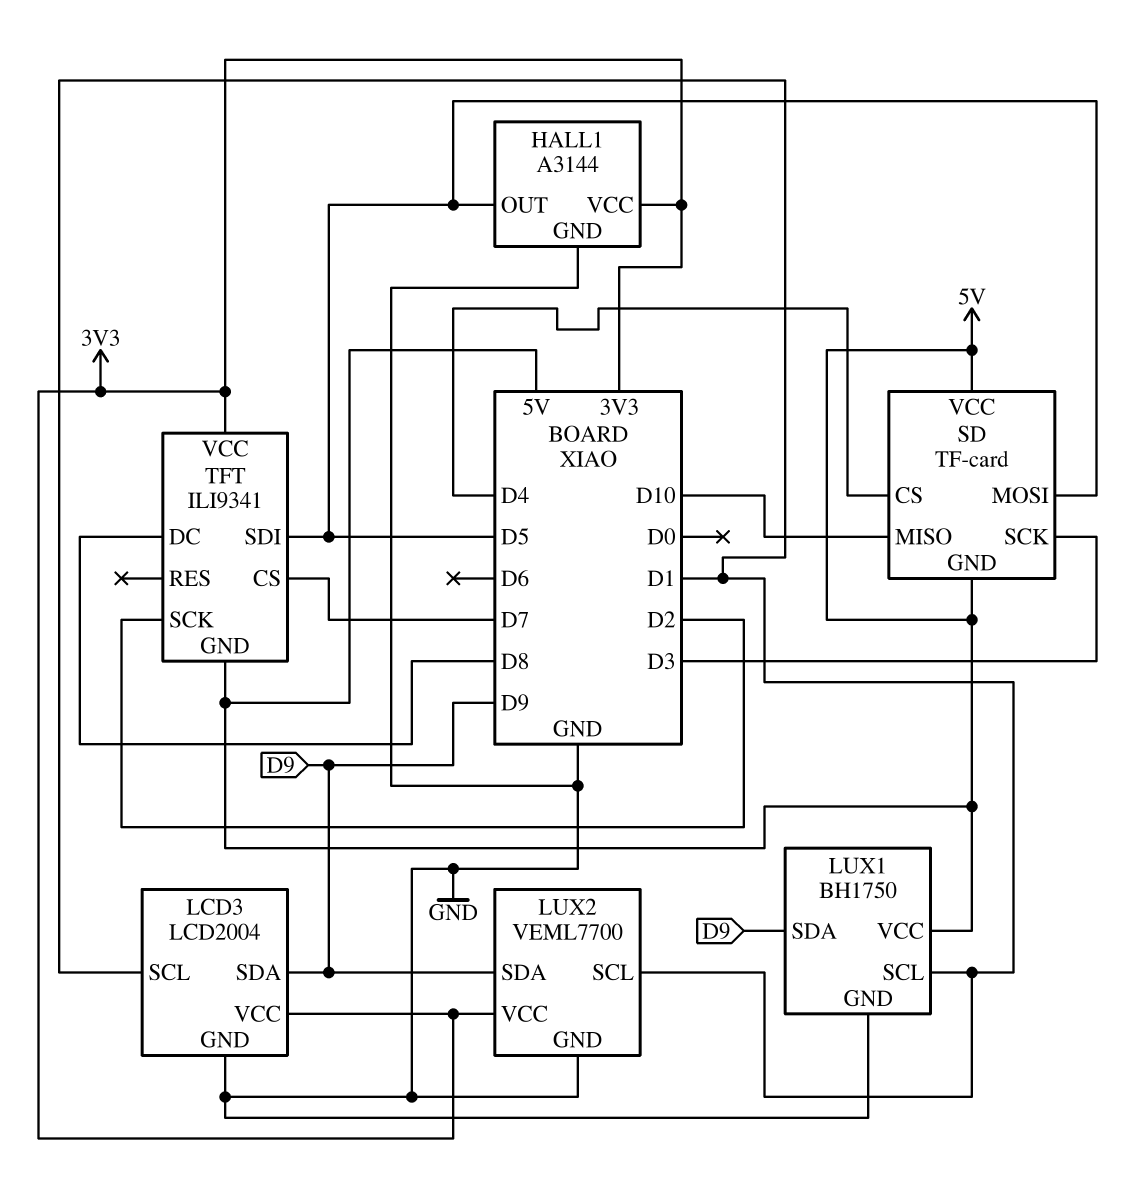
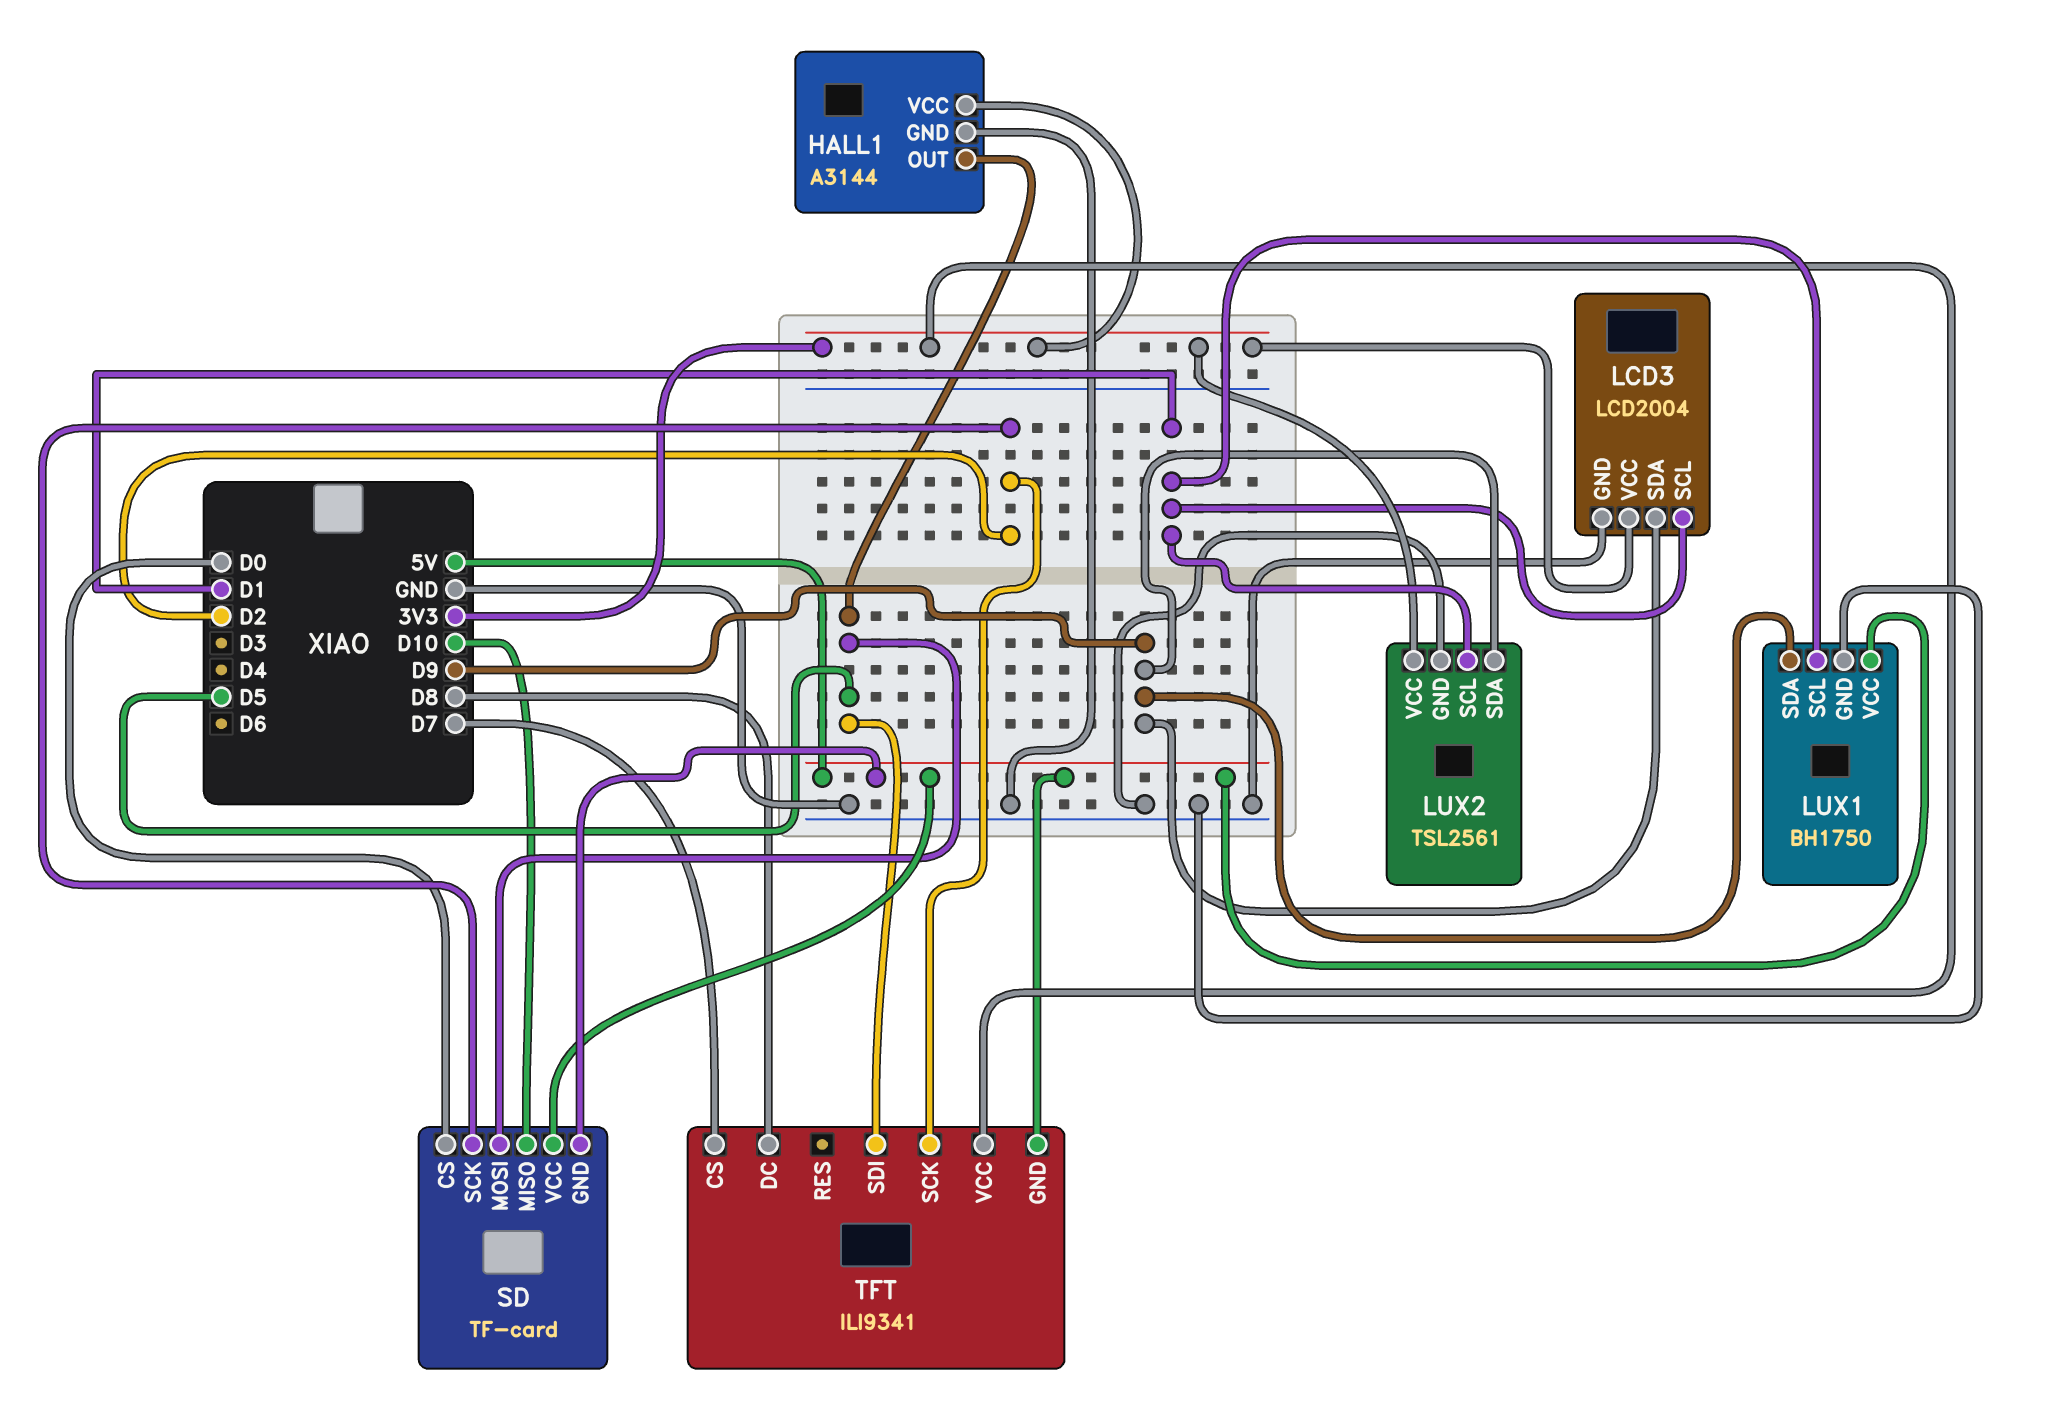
LUX2: VEML7700 -> TSL2561
SD pin CS: D4 -> D0
SD pin SCK: D3 -> D2

